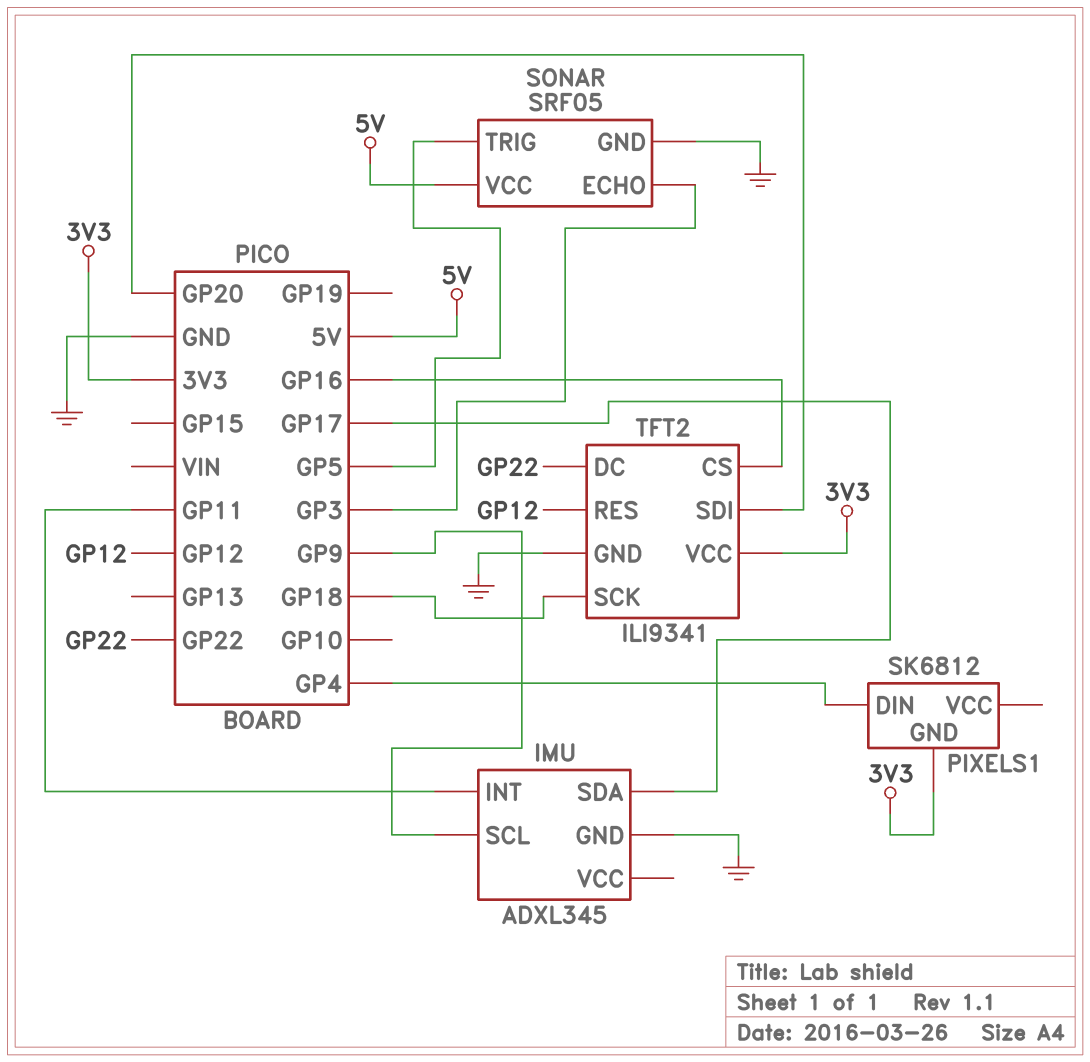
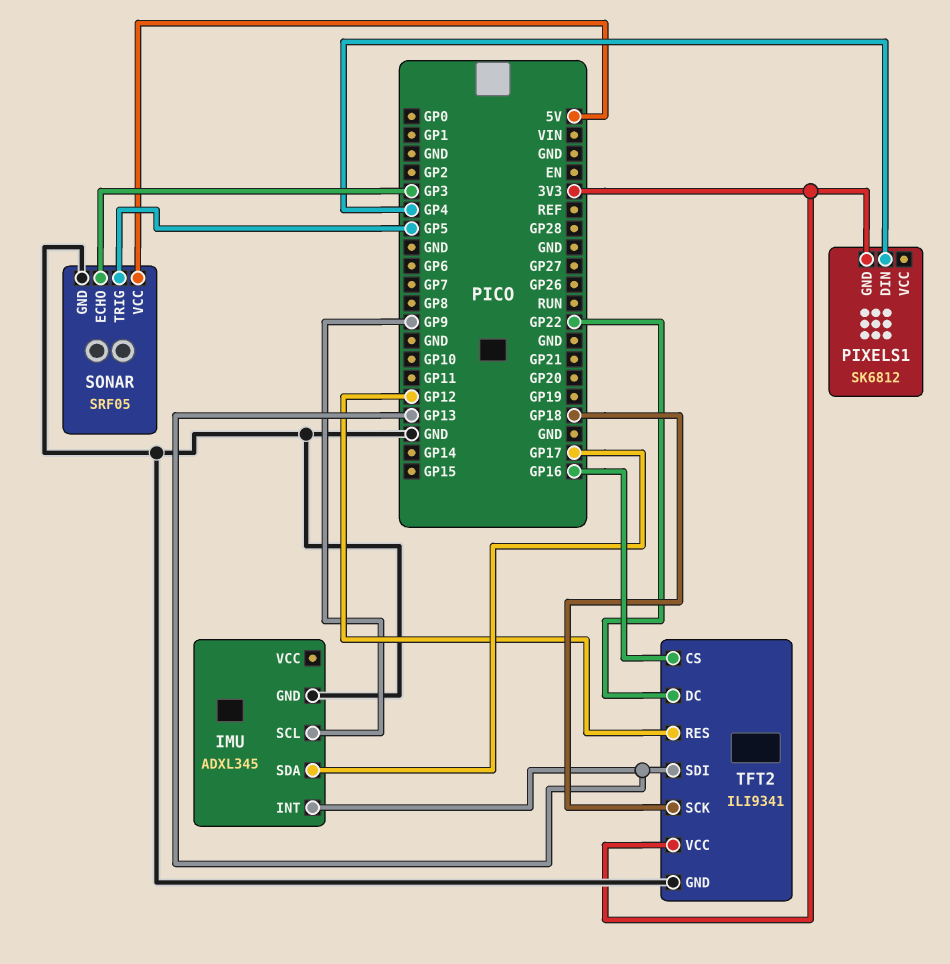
IMU pin INT: GP11 -> GP13
TFT2 pin SDI: GP20 -> GP13

